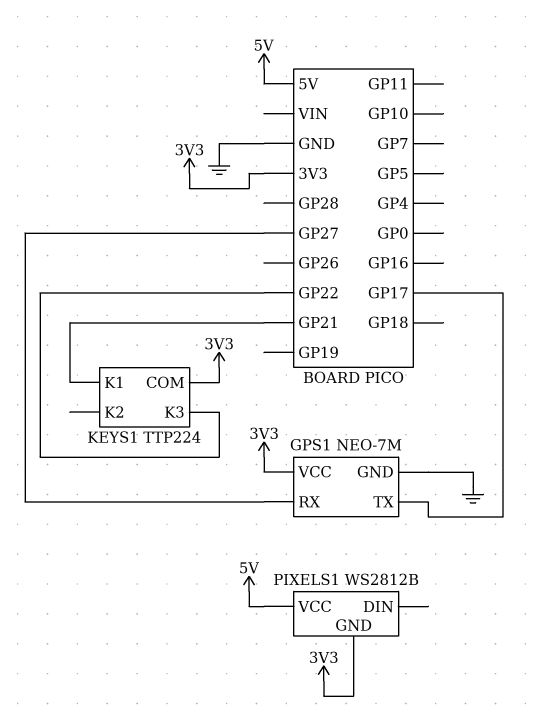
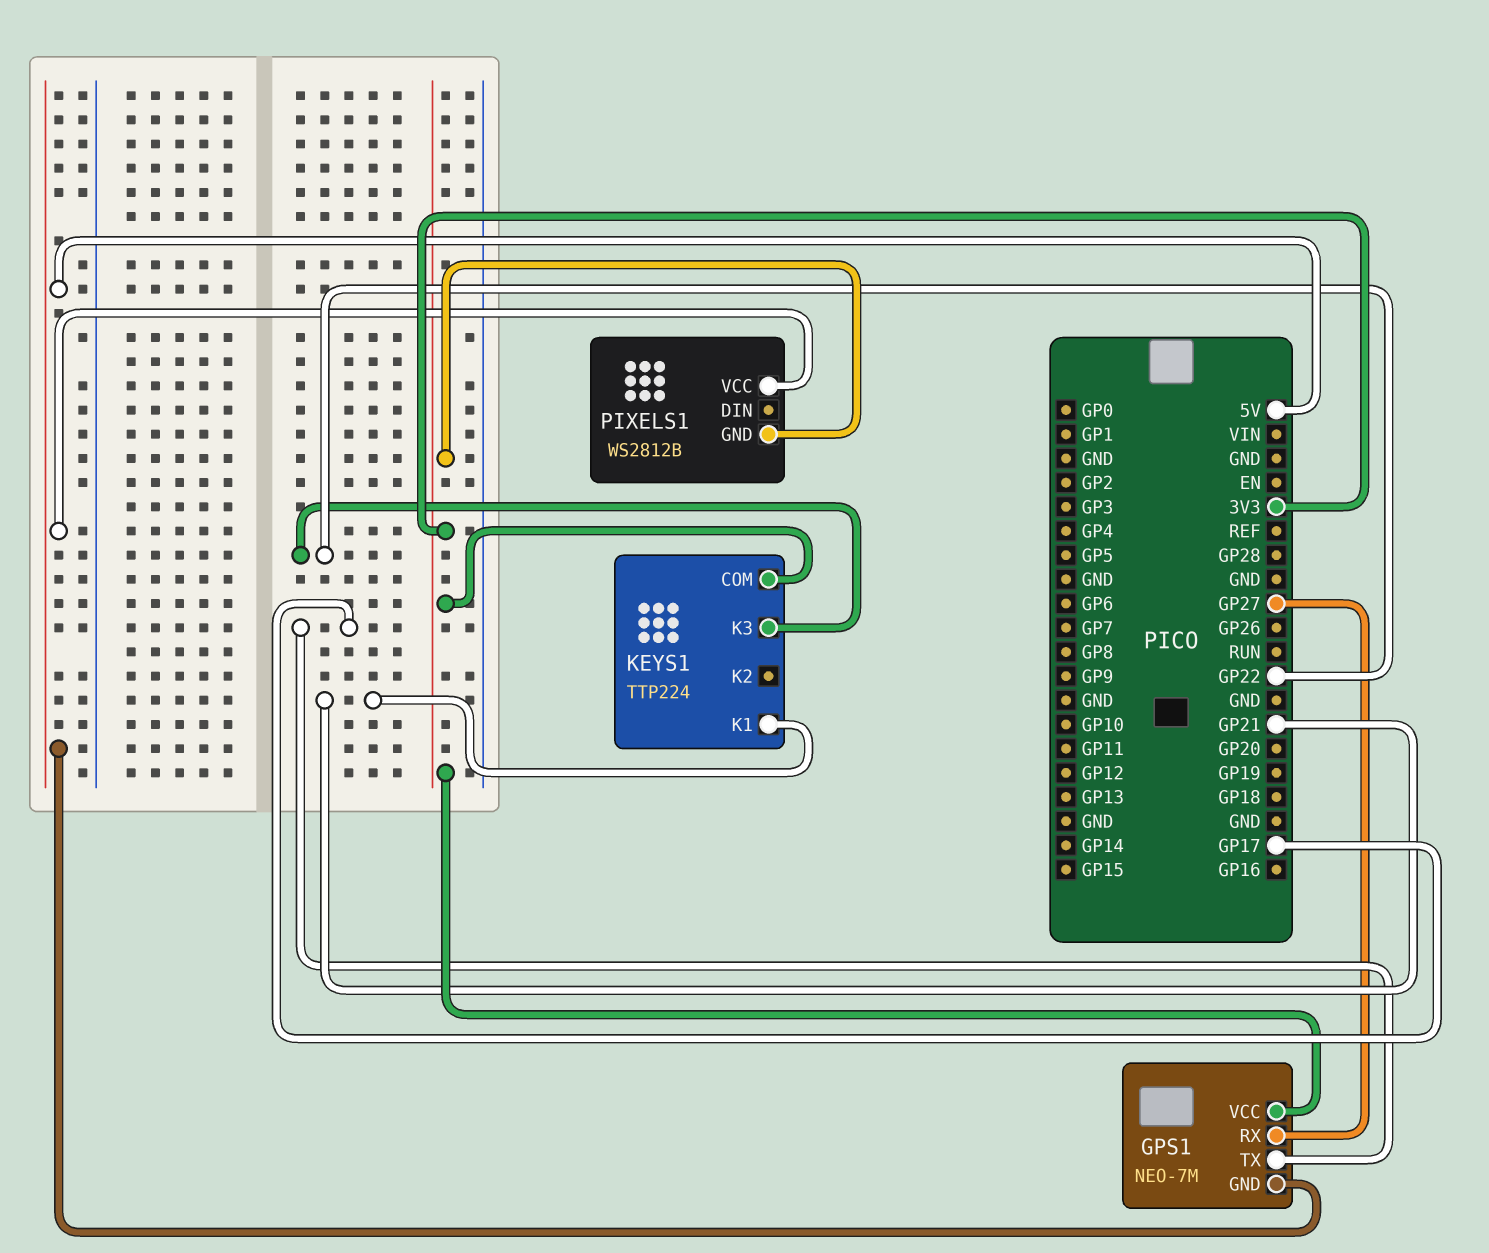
GPS1 pin GND: GND -> 5V

